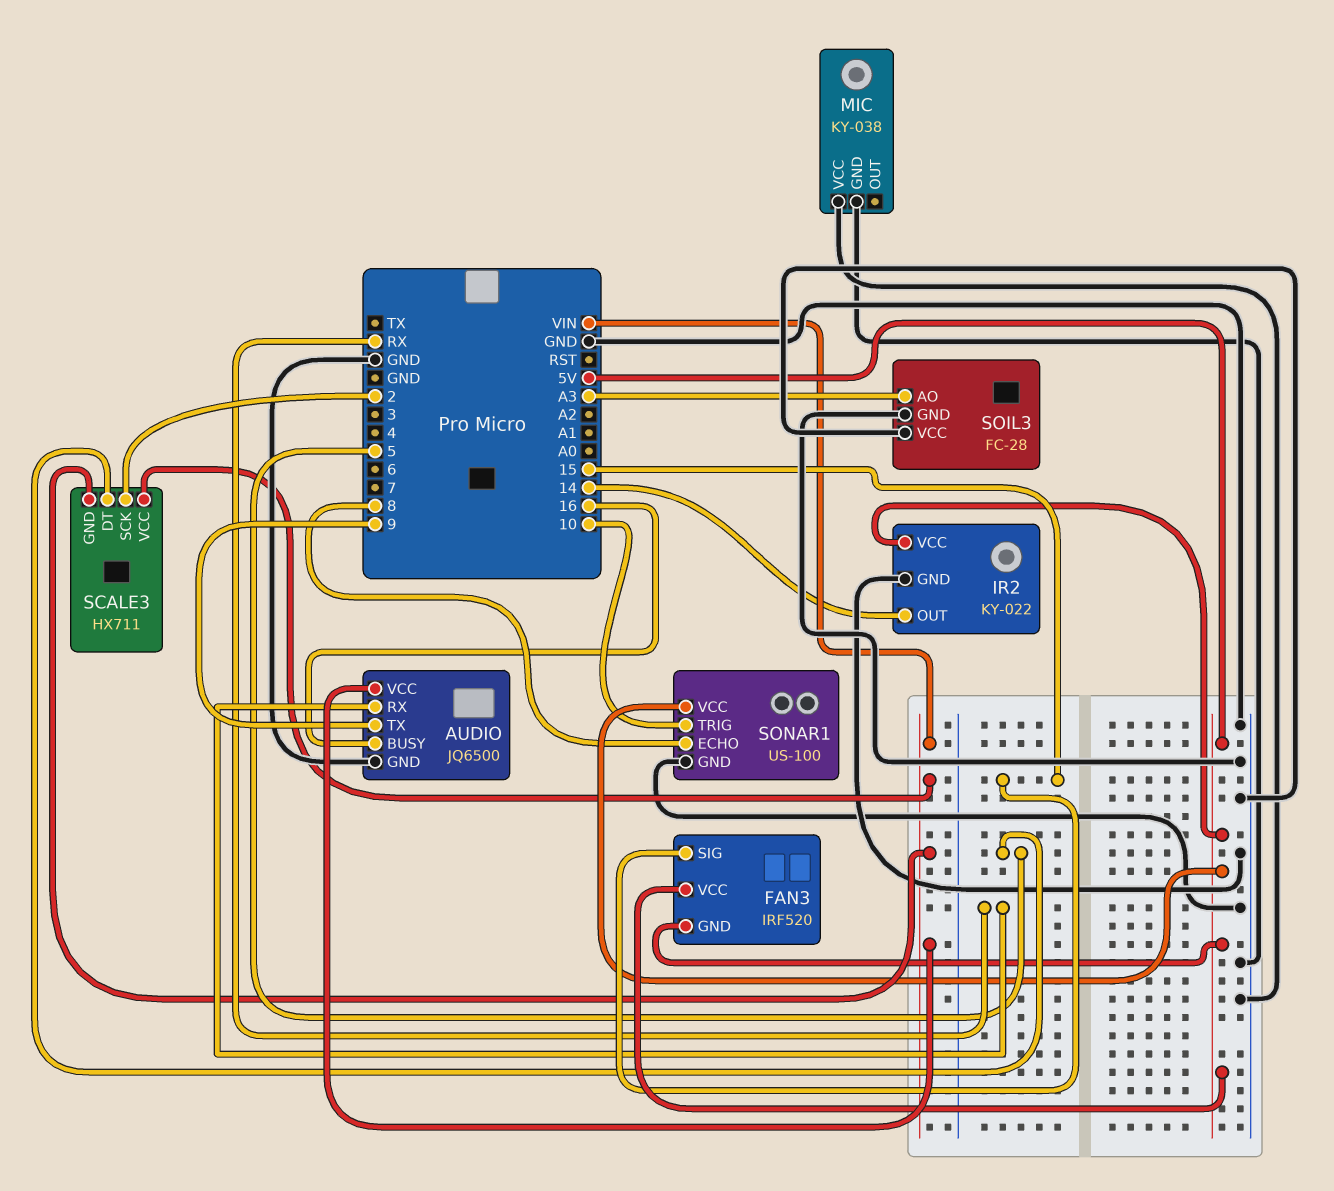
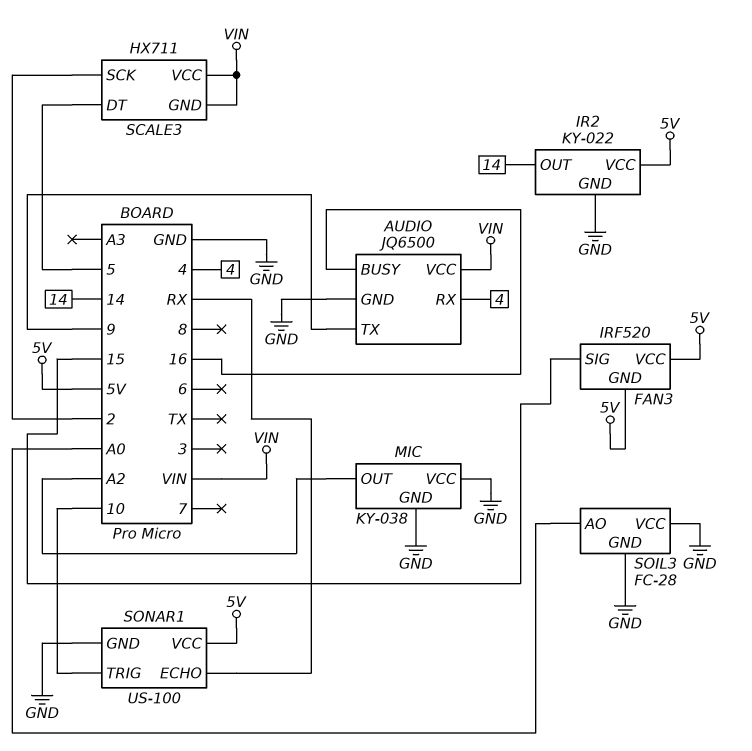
AUDIO pin RX: RX -> 4
MIC pin OUT: none -> A2
SOIL3 pin AO: A3 -> A0
SONAR1 pin ECHO: 8 -> RX

